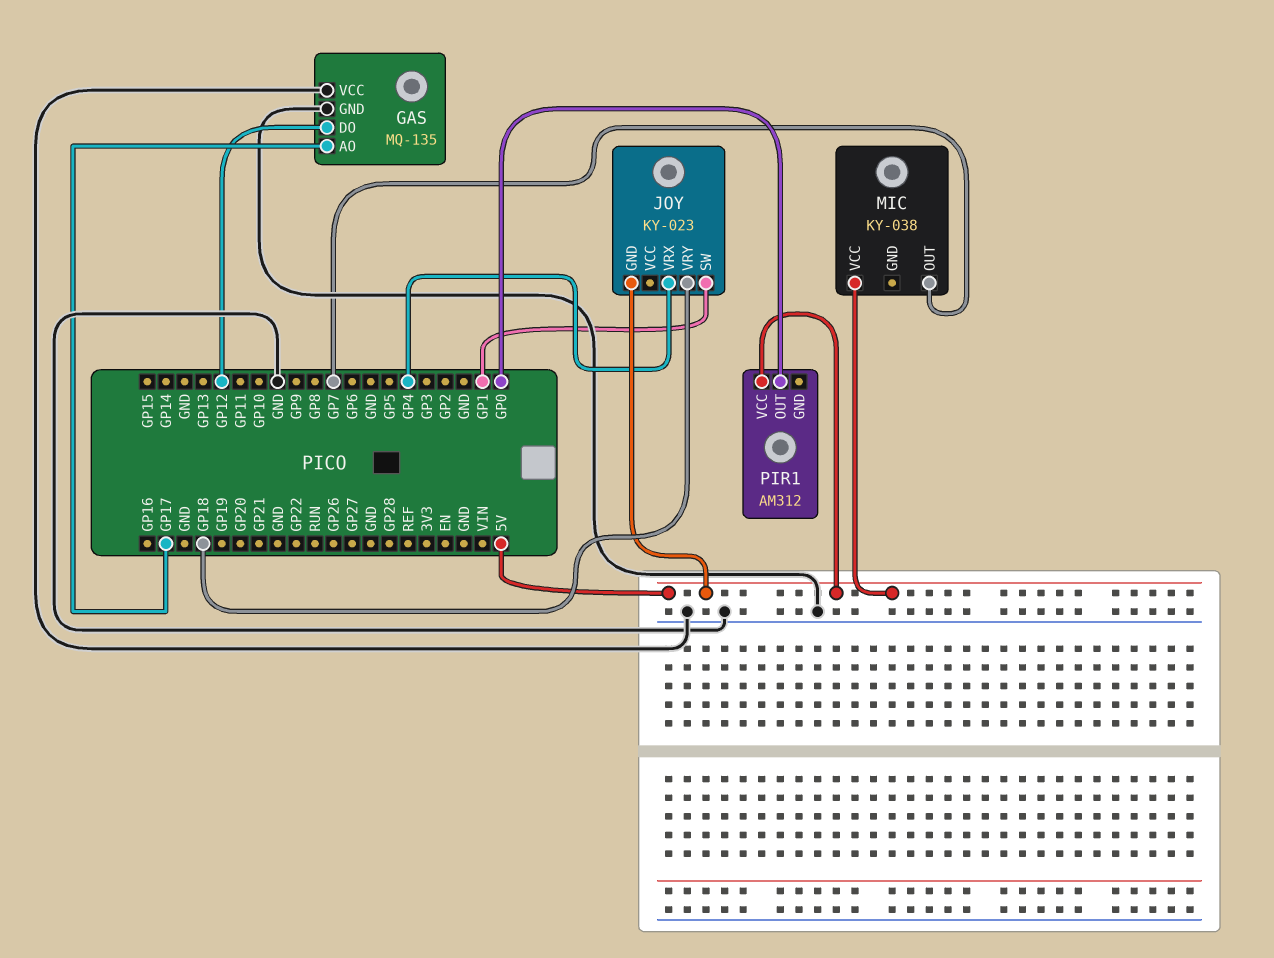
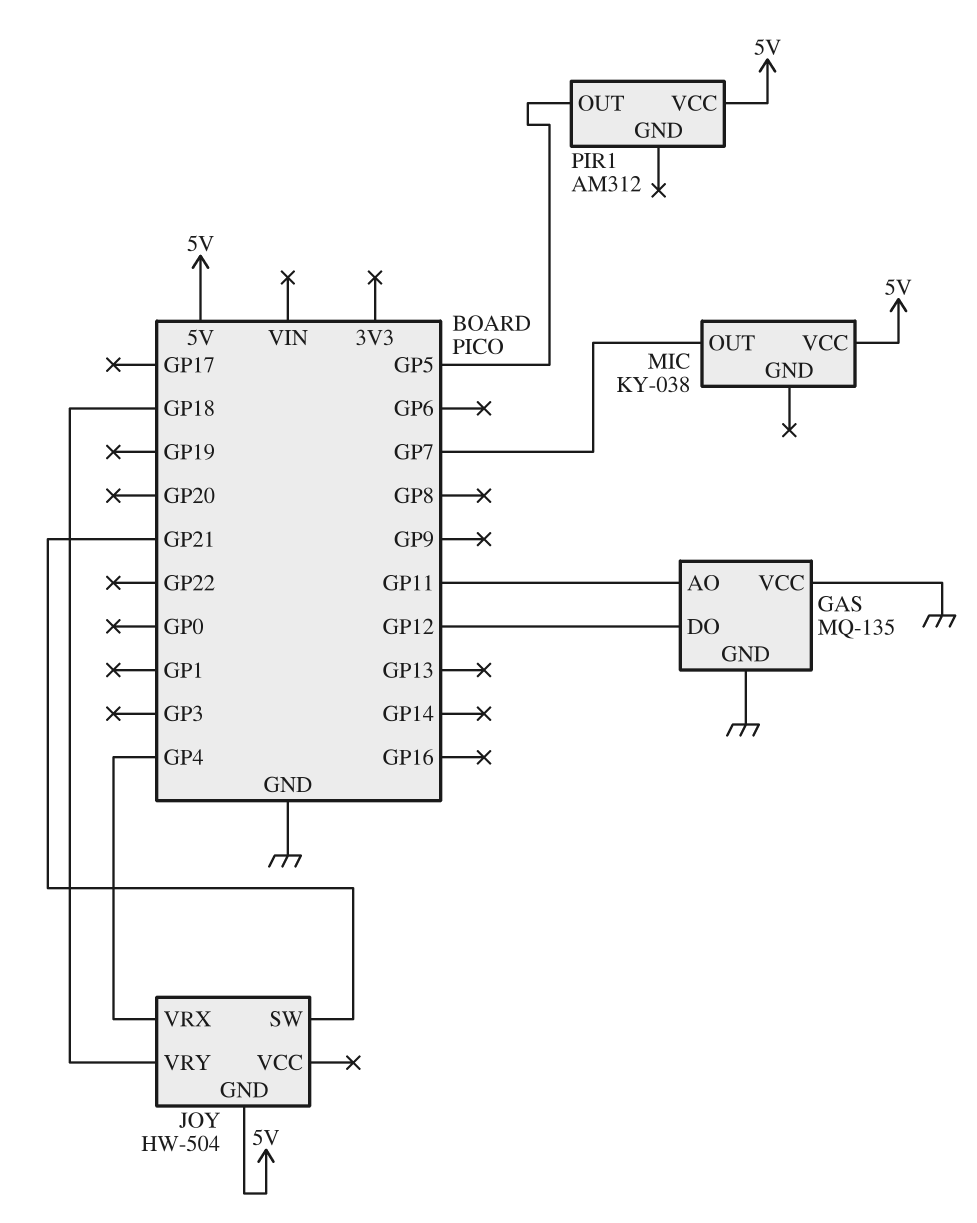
GAS pin AO: GP17 -> GP11
JOY: KY-023 -> HW-504
JOY pin SW: GP1 -> GP21
PIR1 pin OUT: GP0 -> GP5

